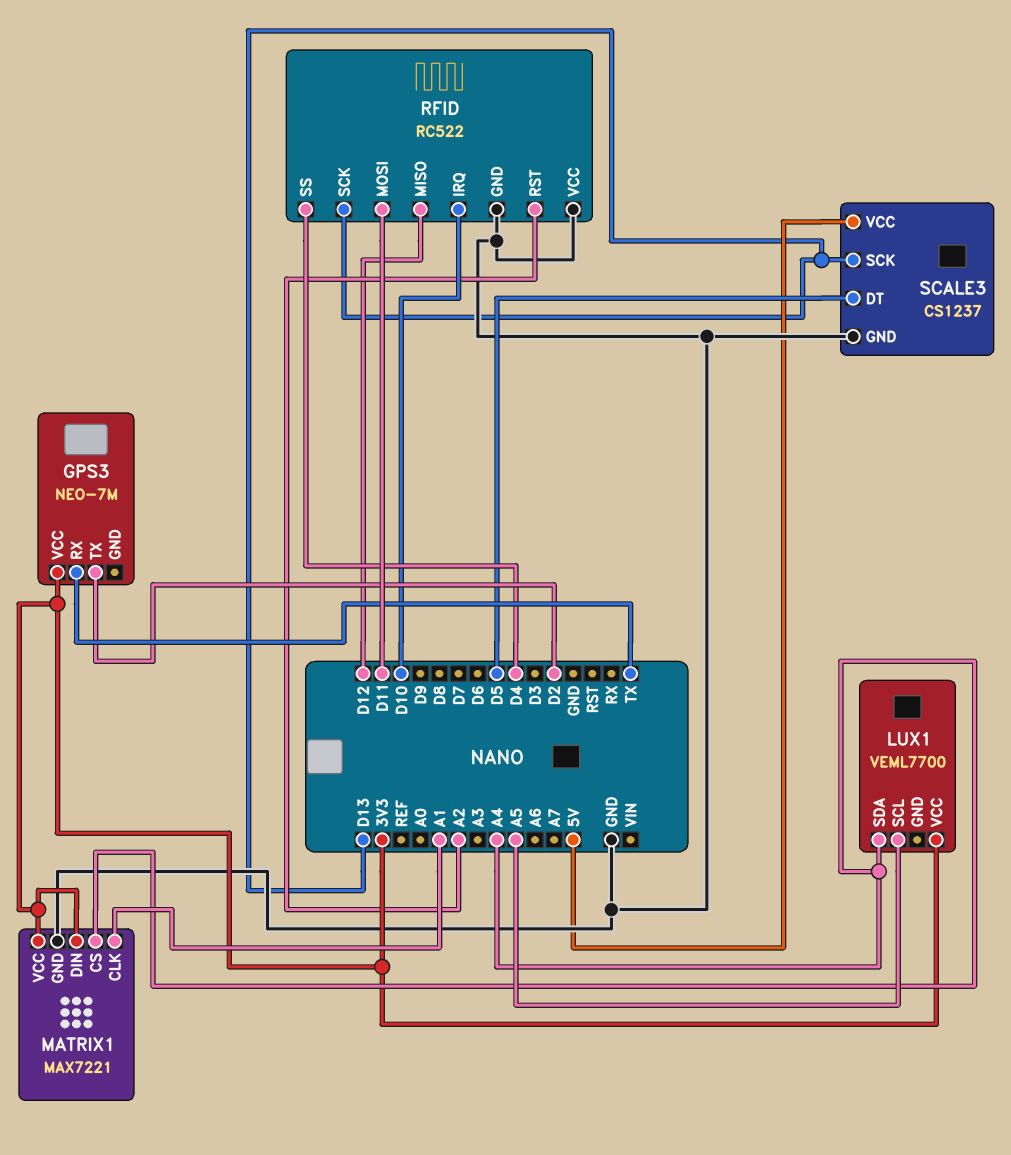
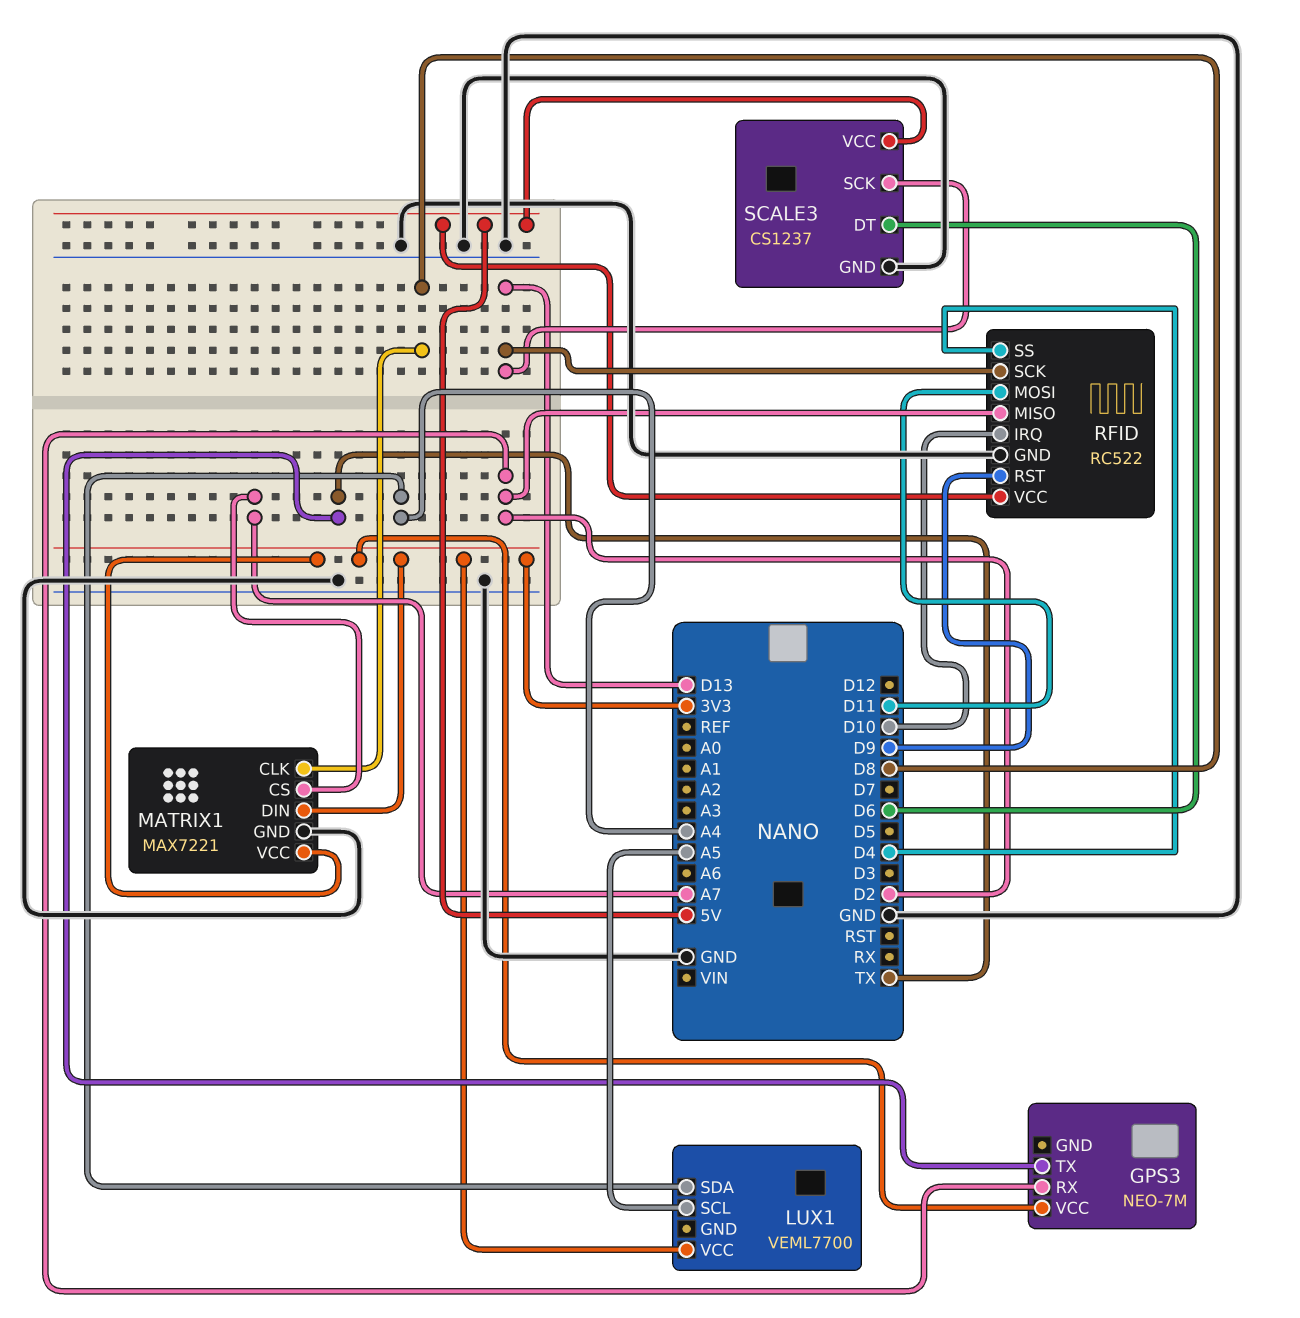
GPS3 pin RX: TX -> D2
GPS3 pin TX: D2 -> TX
MATRIX1 pin CLK: A1 -> D8
MATRIX1 pin CS: A4 -> A7
RFID pin MISO: D12 -> D2
RFID pin RST: A2 -> D9
RFID pin VCC: GND -> 5V
SCALE3 pin DT: D5 -> D6

